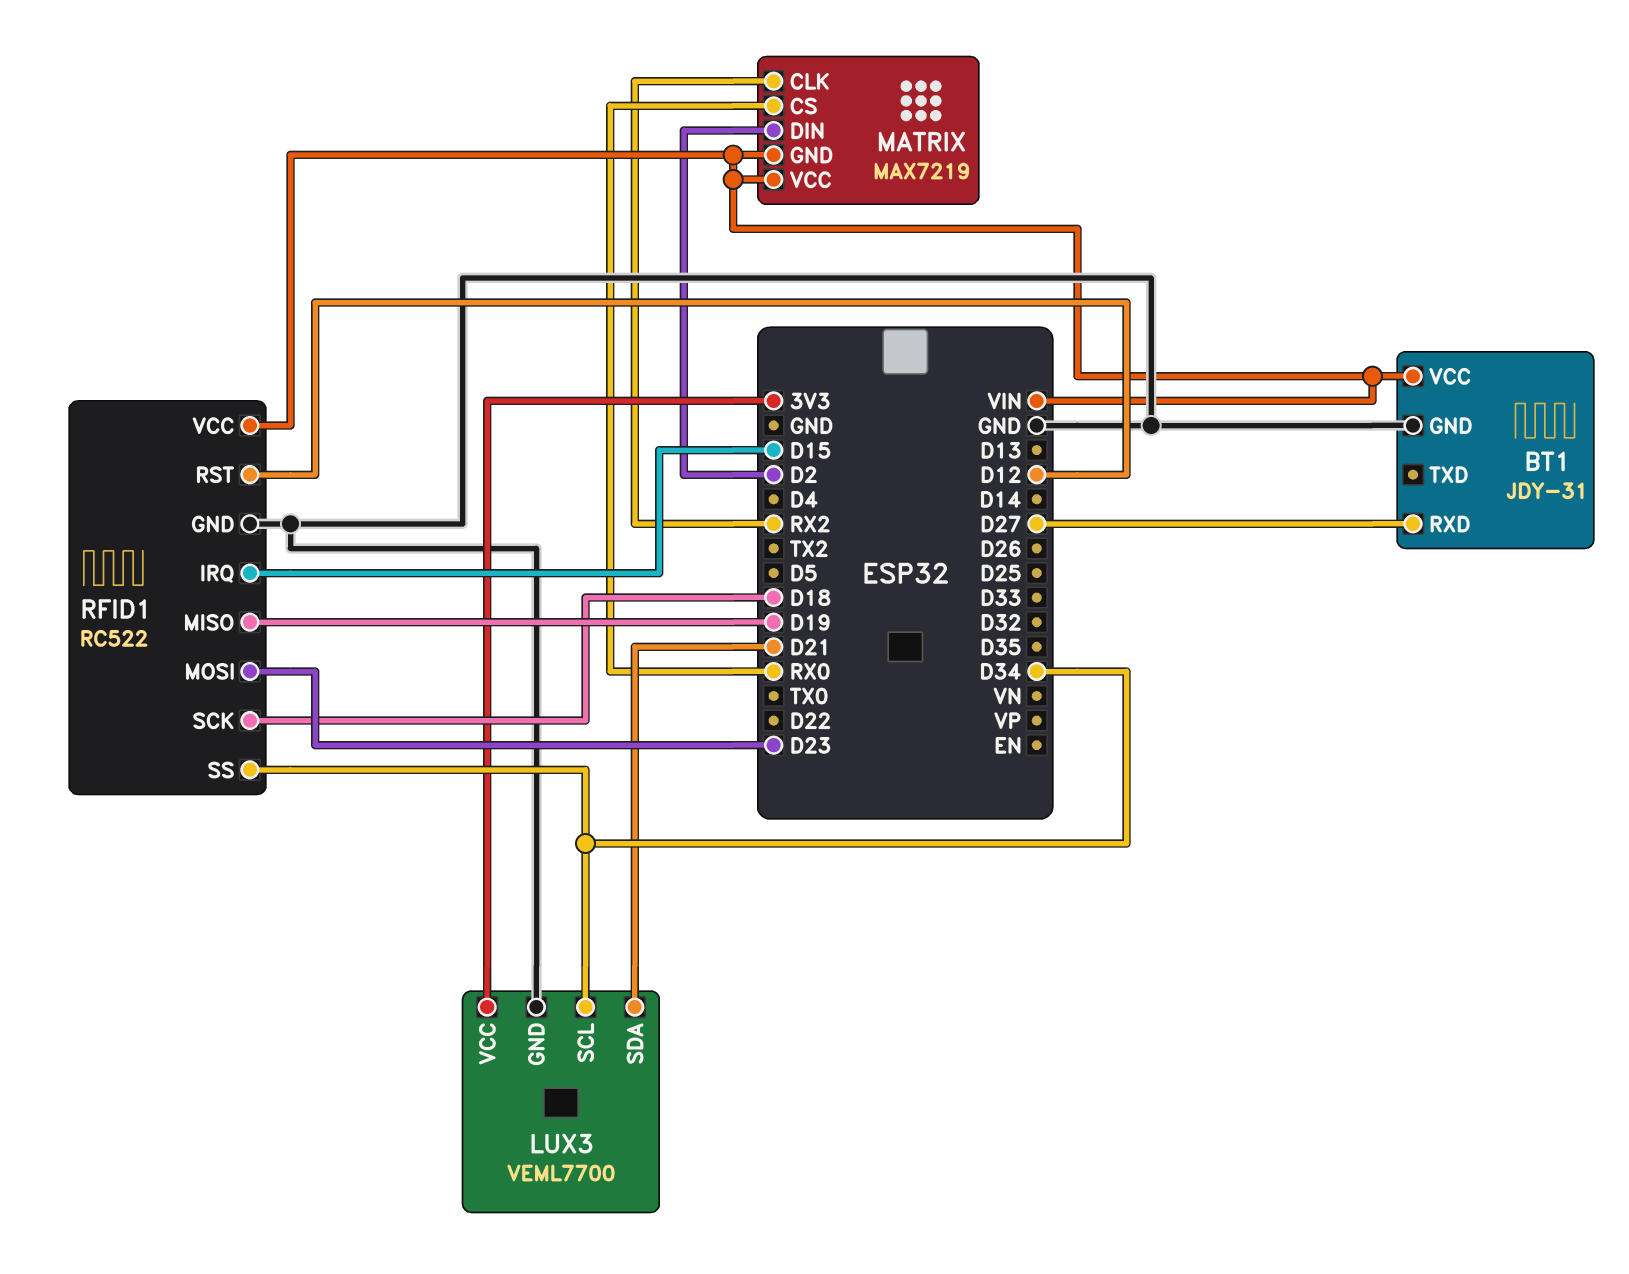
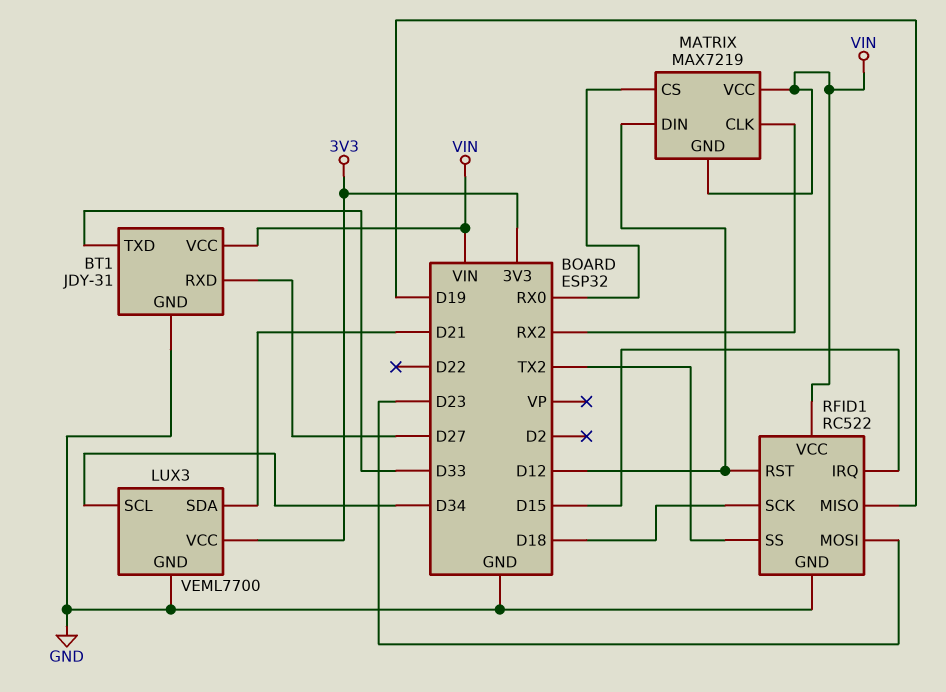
BT1 pin TXD: none -> D33
MATRIX pin DIN: D2 -> D12
RFID1 pin SS: D34 -> TX2

